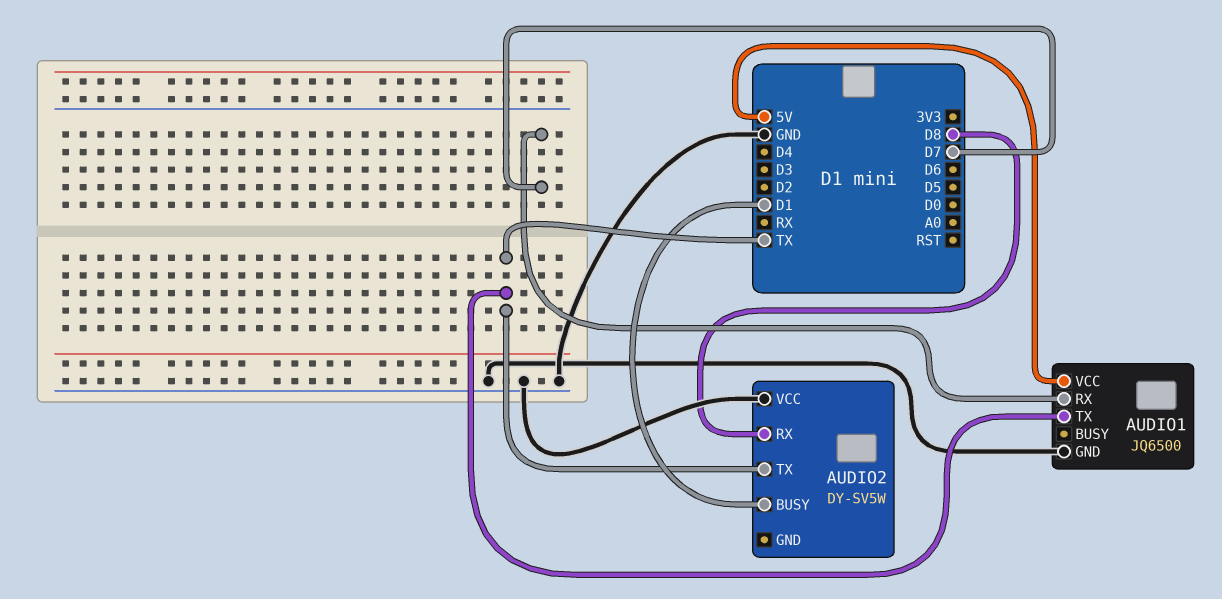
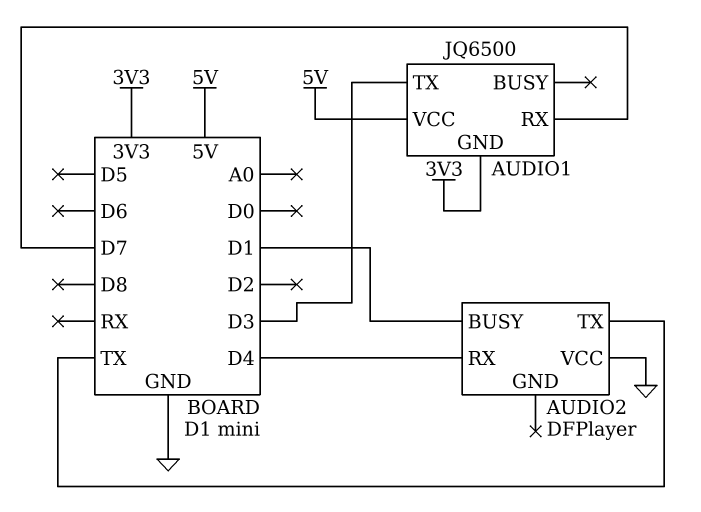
AUDIO1 pin GND: GND -> 3V3
AUDIO1 pin TX: TX -> D3
AUDIO2: DY-SV5W -> DFPlayer
AUDIO2 pin RX: D8 -> D4

